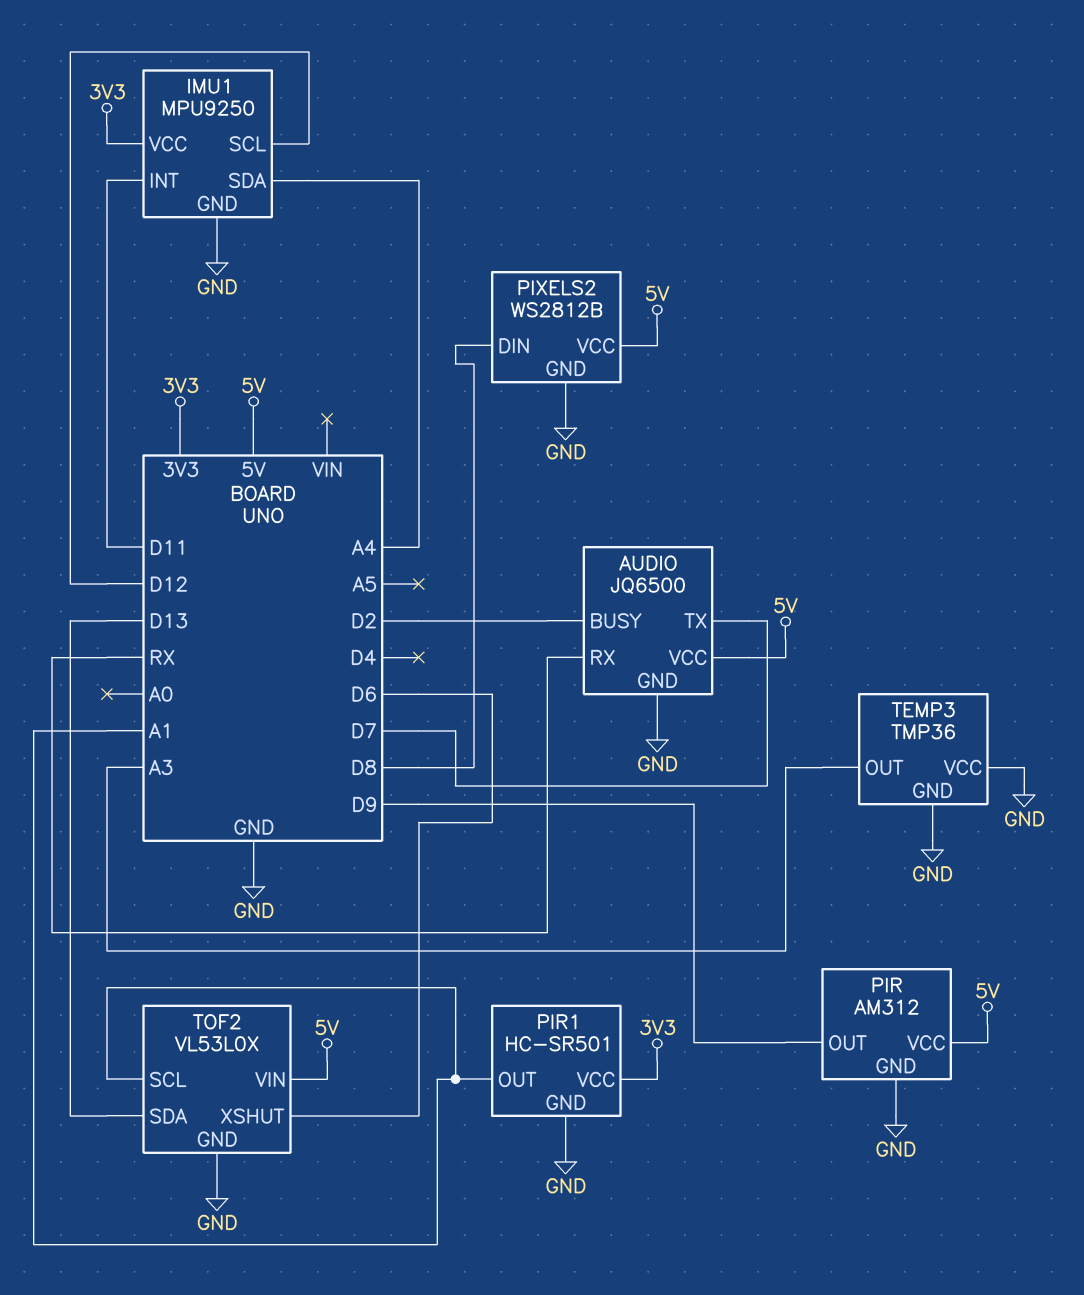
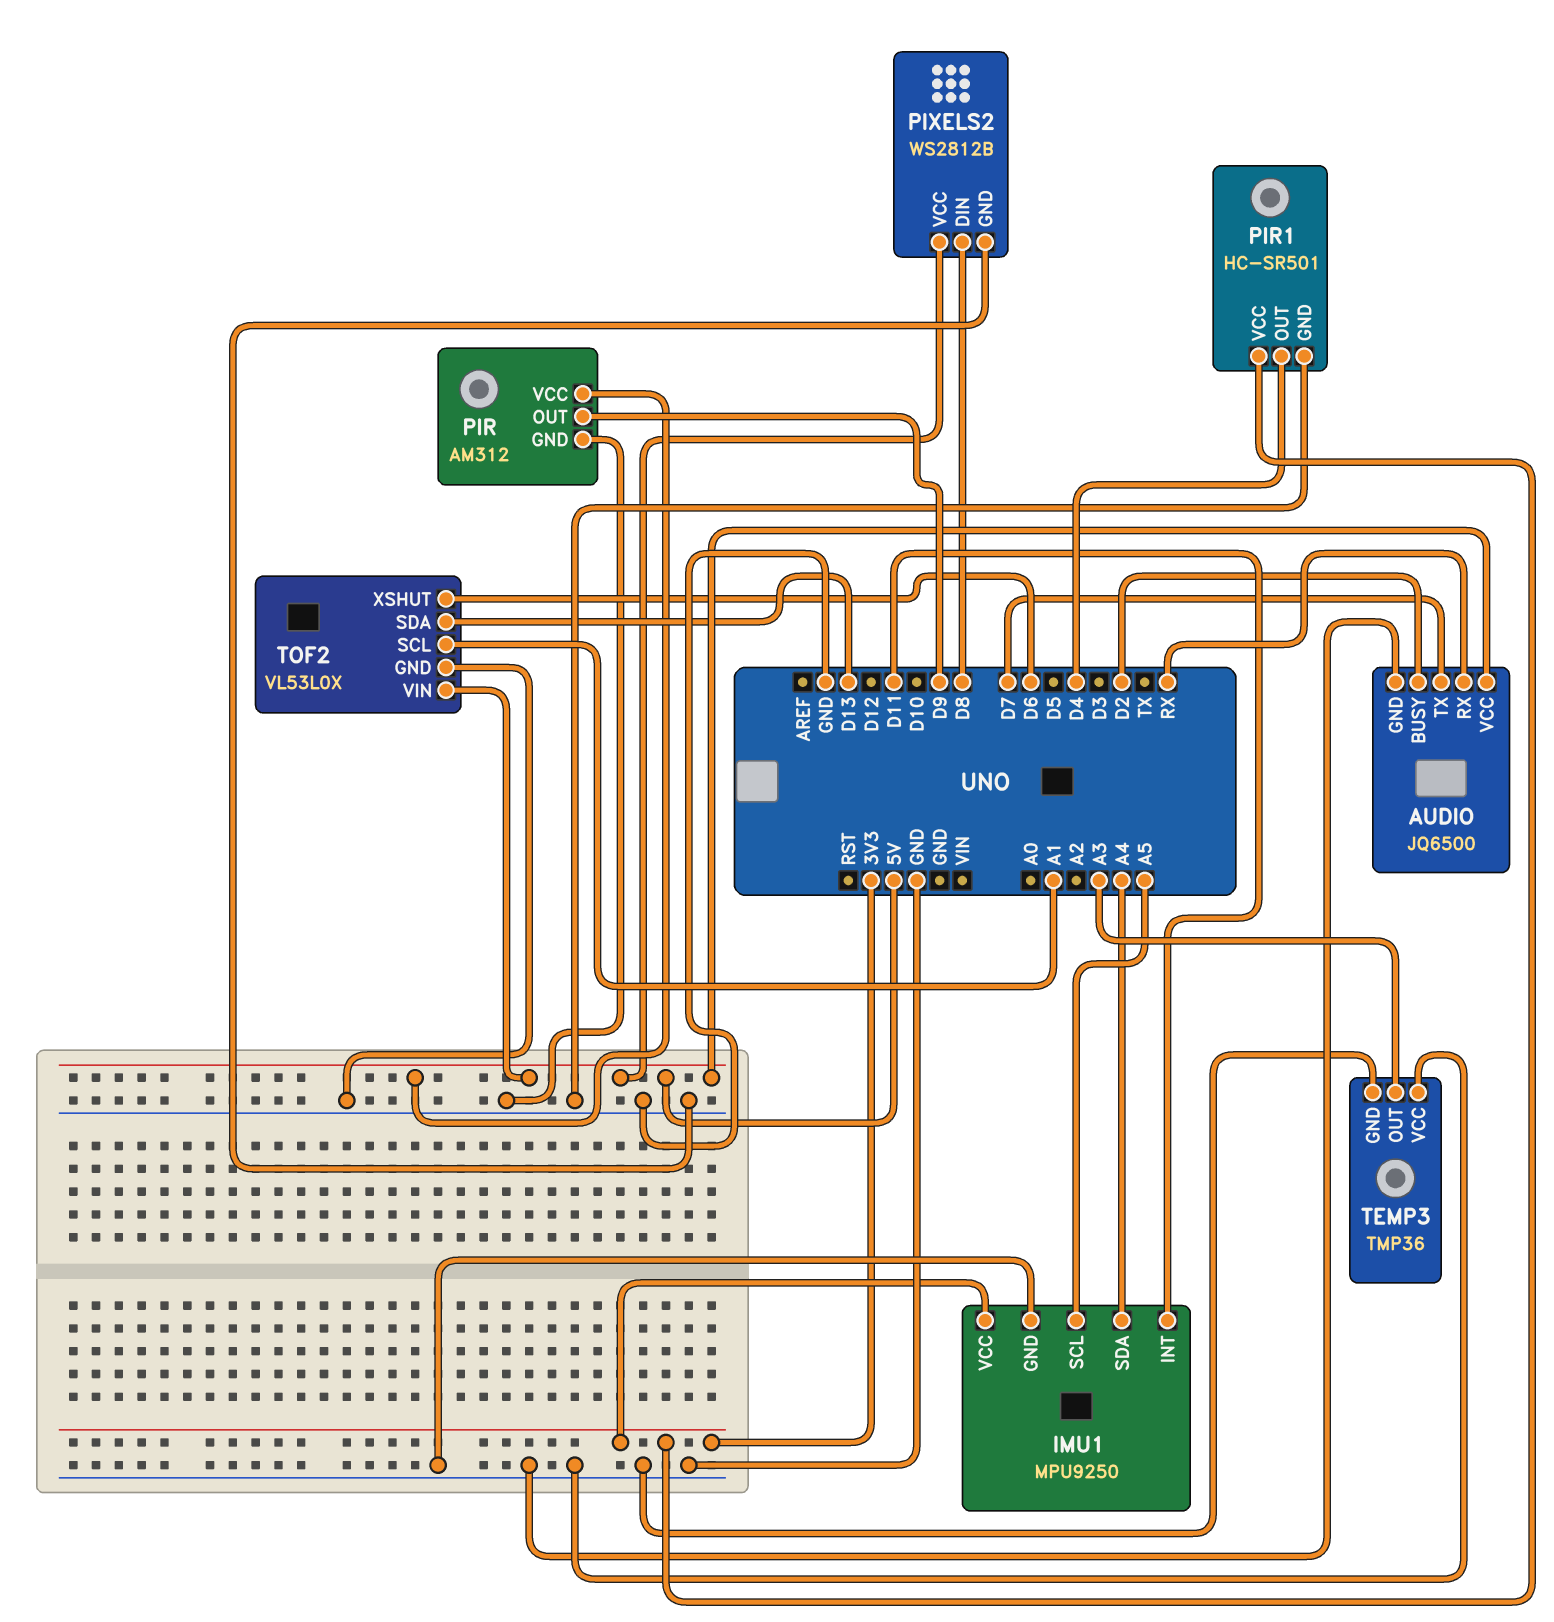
IMU1 pin SCL: D12 -> A5
PIR1 pin OUT: A1 -> D4

